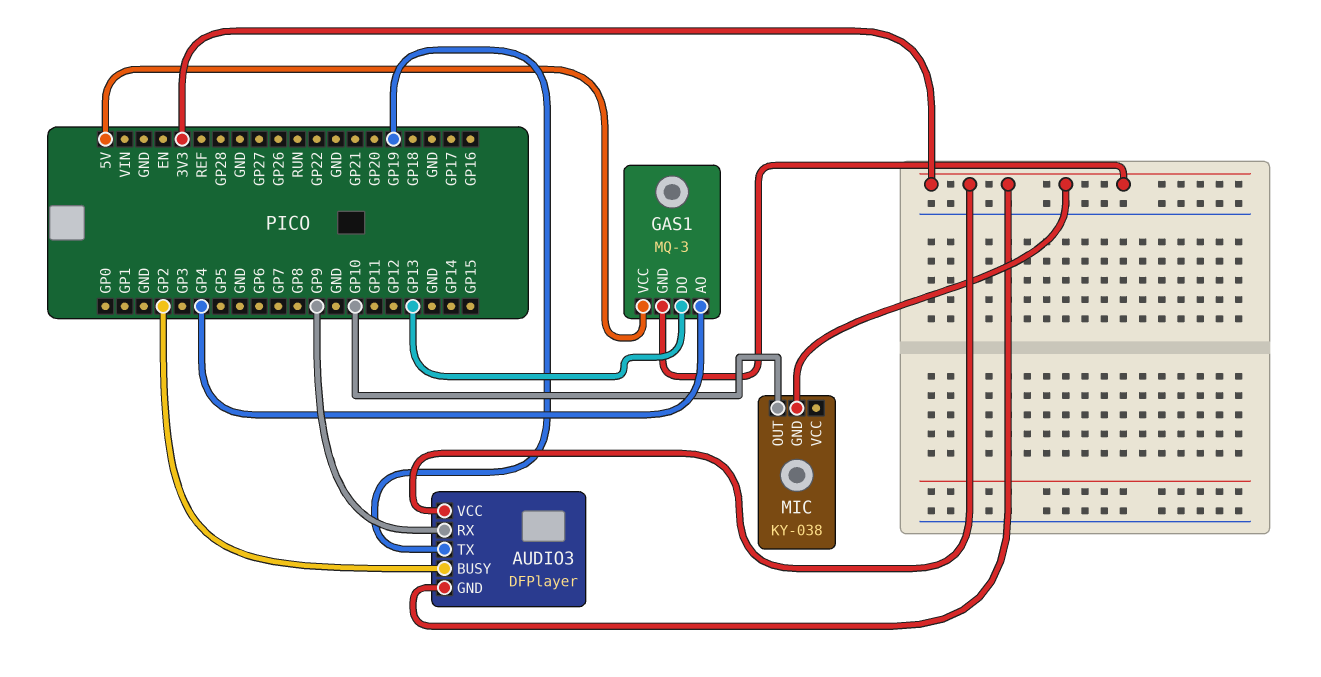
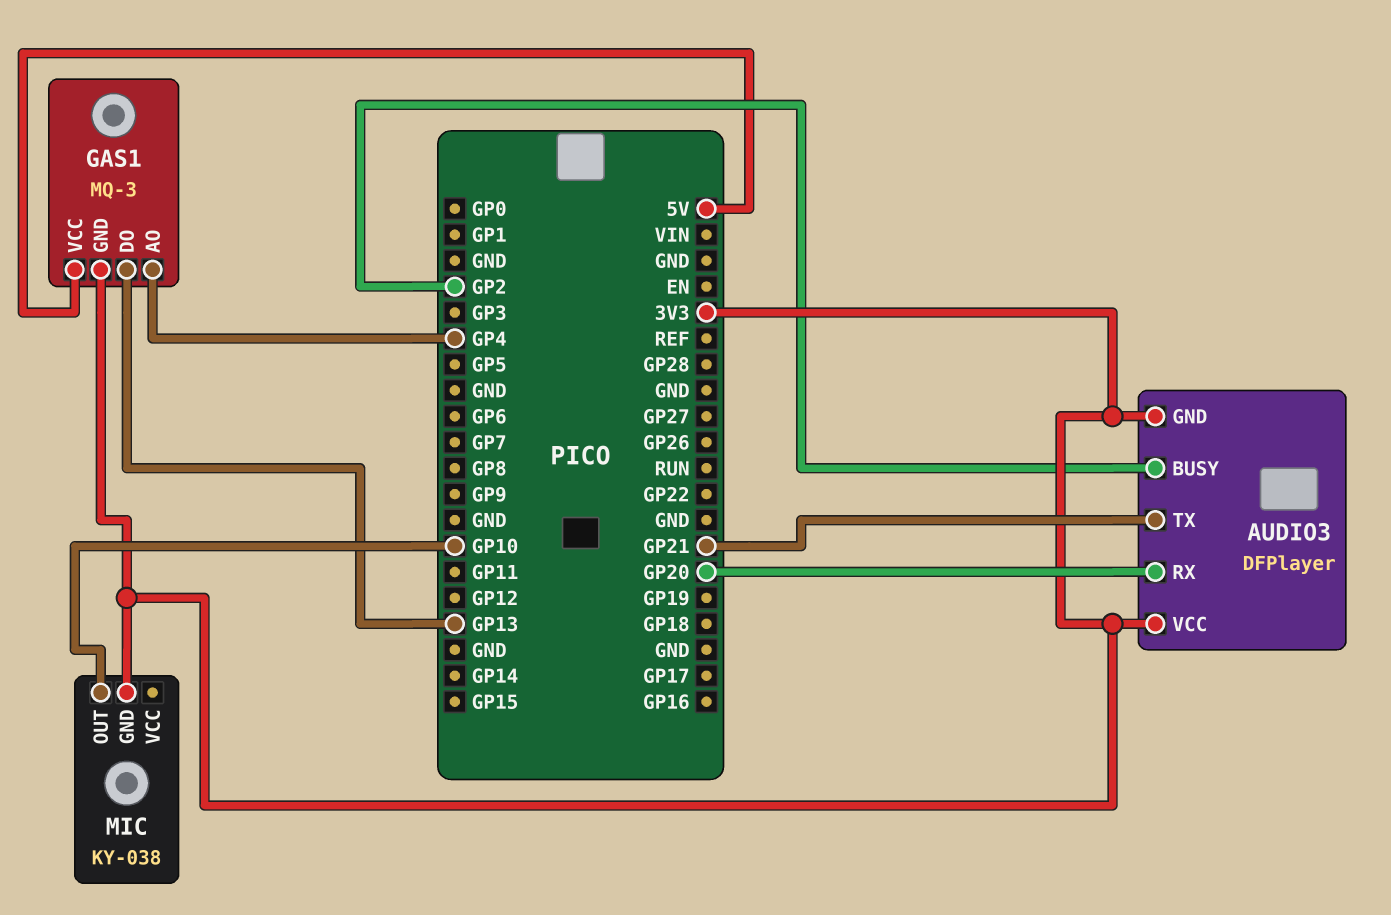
AUDIO3 pin RX: GP9 -> GP20
AUDIO3 pin TX: GP19 -> GP21

